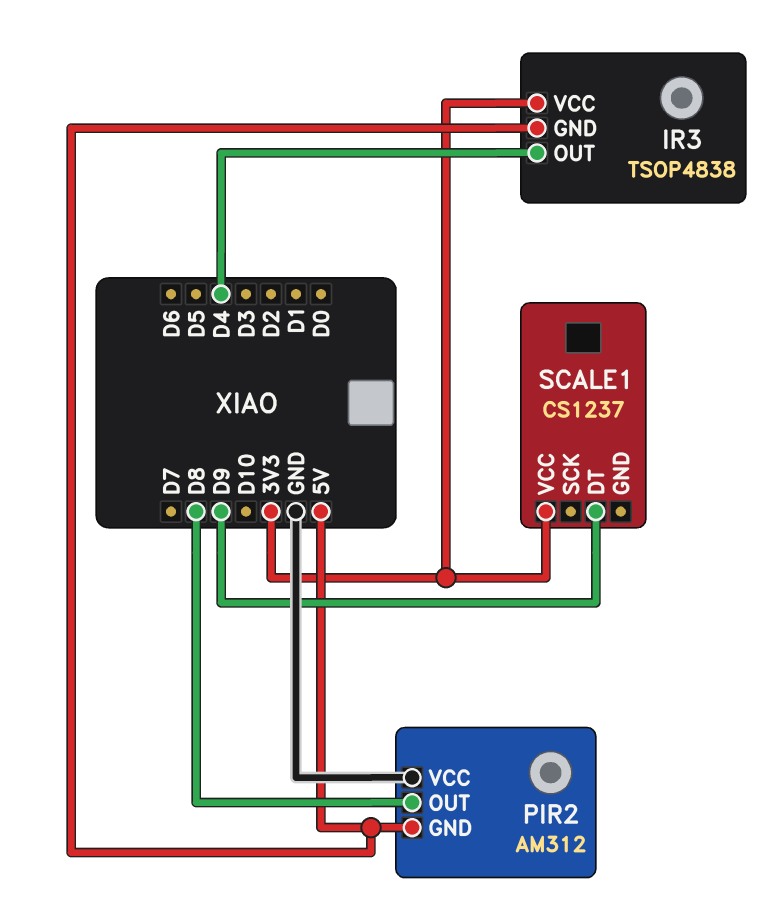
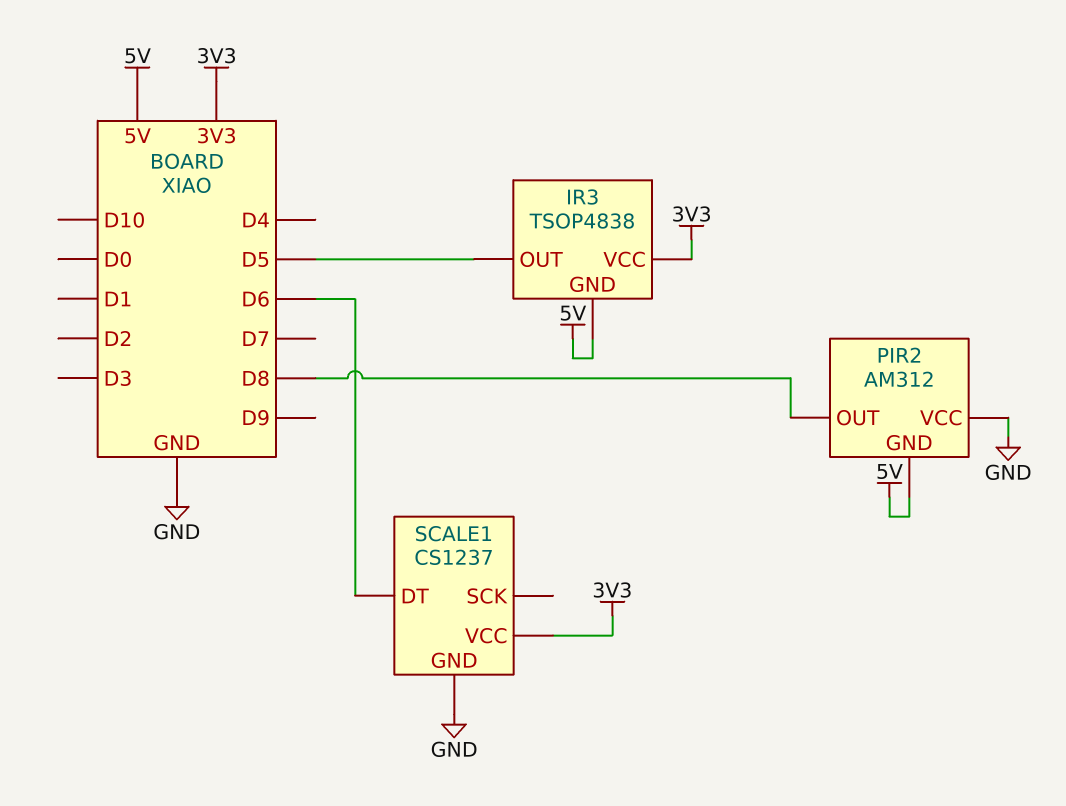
IR3 pin OUT: D4 -> D5
SCALE1 pin DT: D9 -> D6
SCALE1 pin GND: none -> GND

